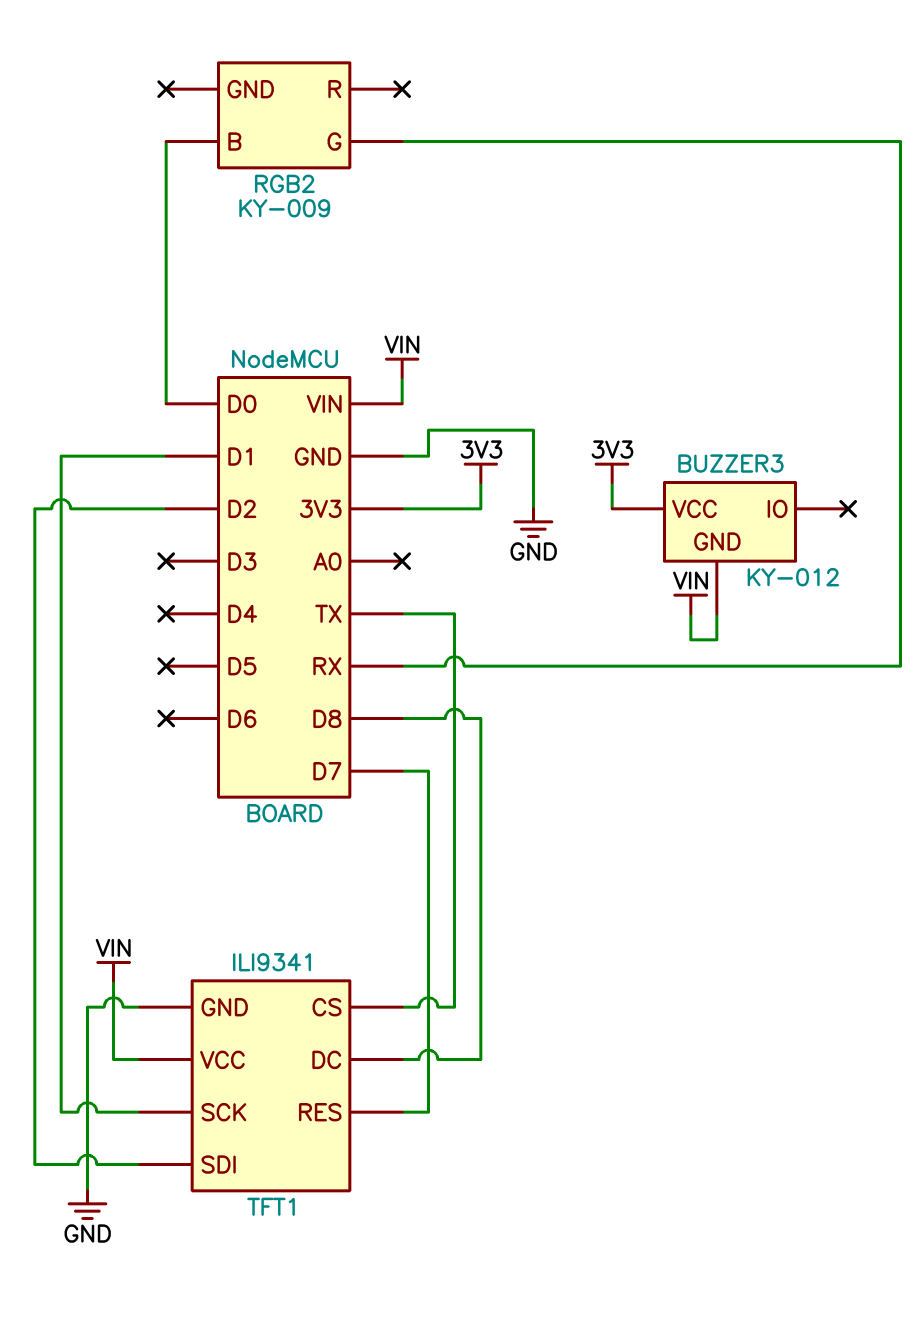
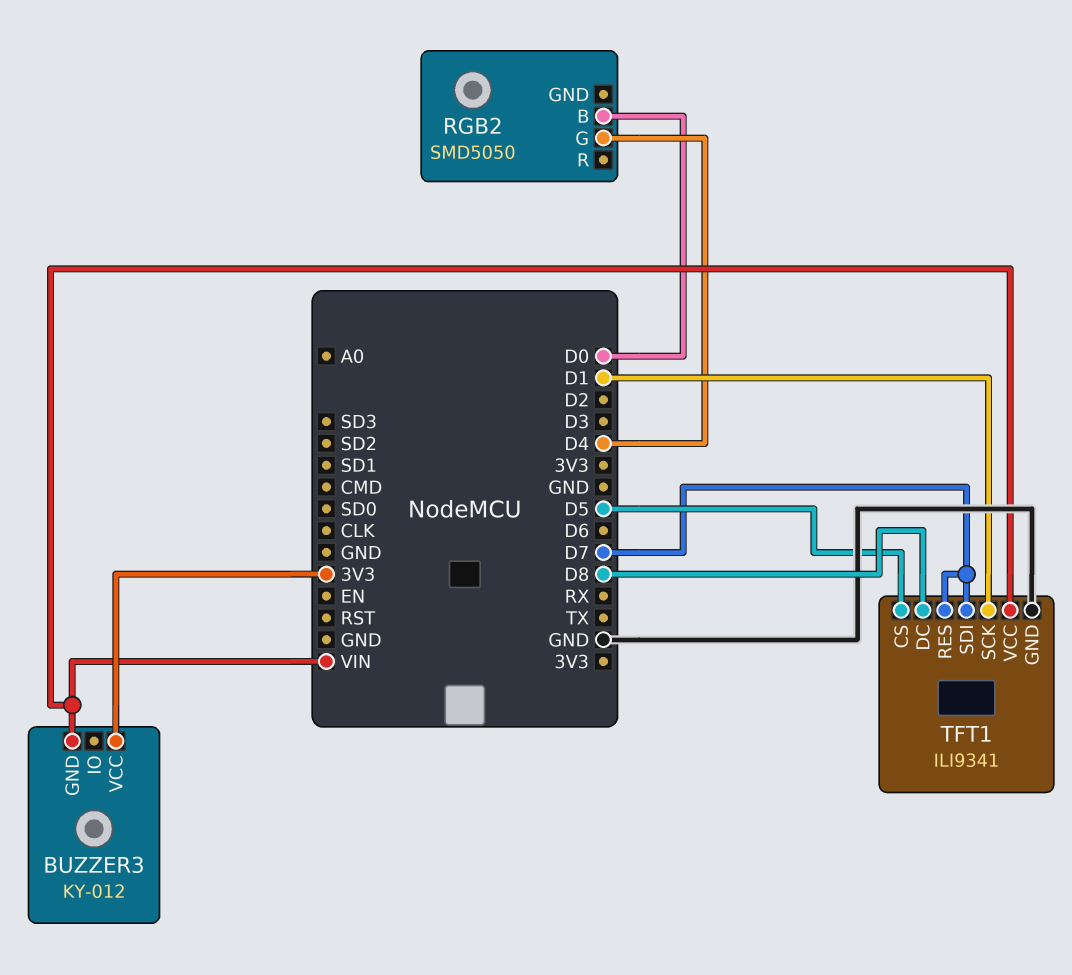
RGB2: KY-009 -> SMD5050
RGB2 pin G: RX -> D4
TFT1 pin CS: TX -> D5
TFT1 pin SDI: D2 -> D7

